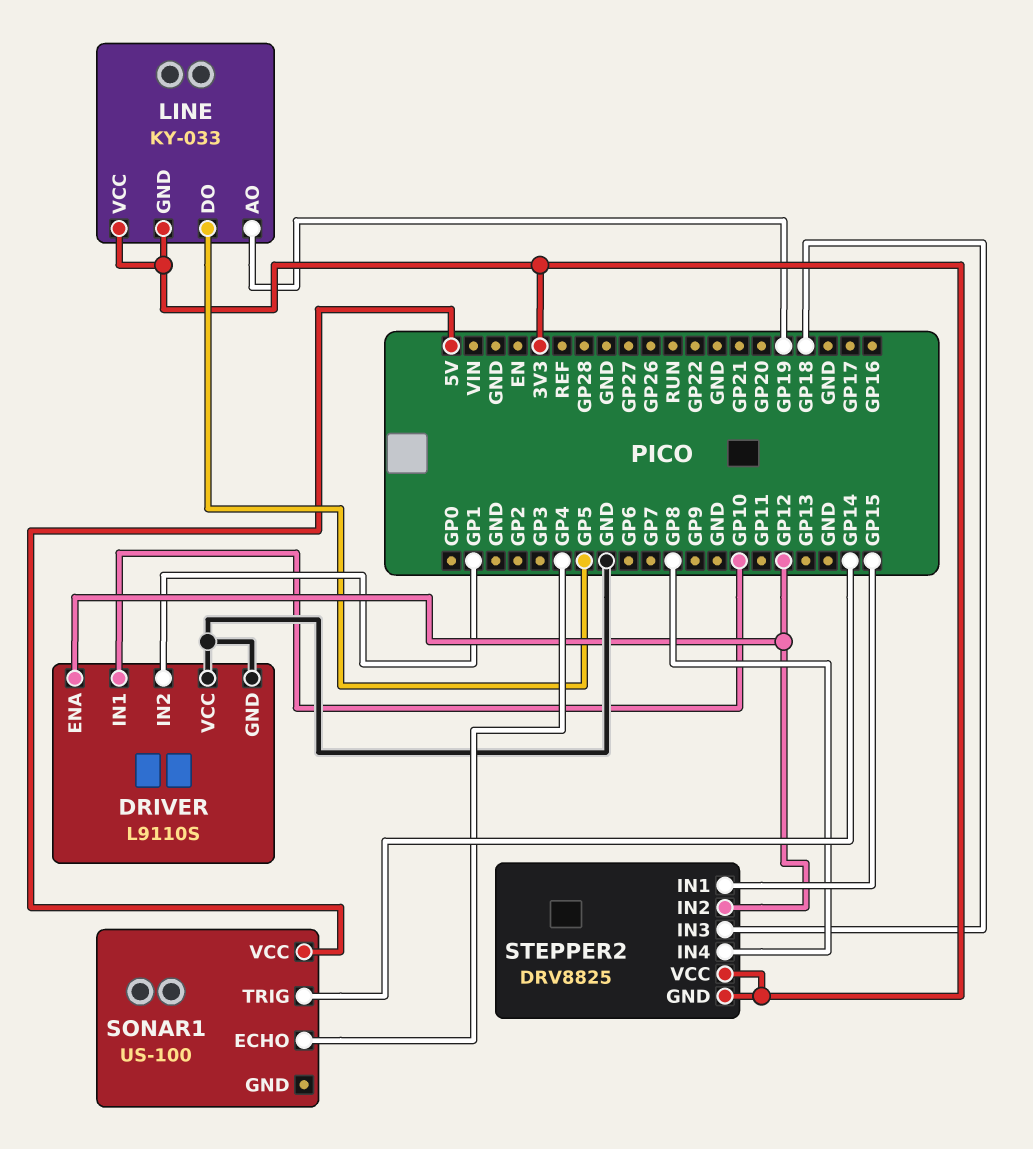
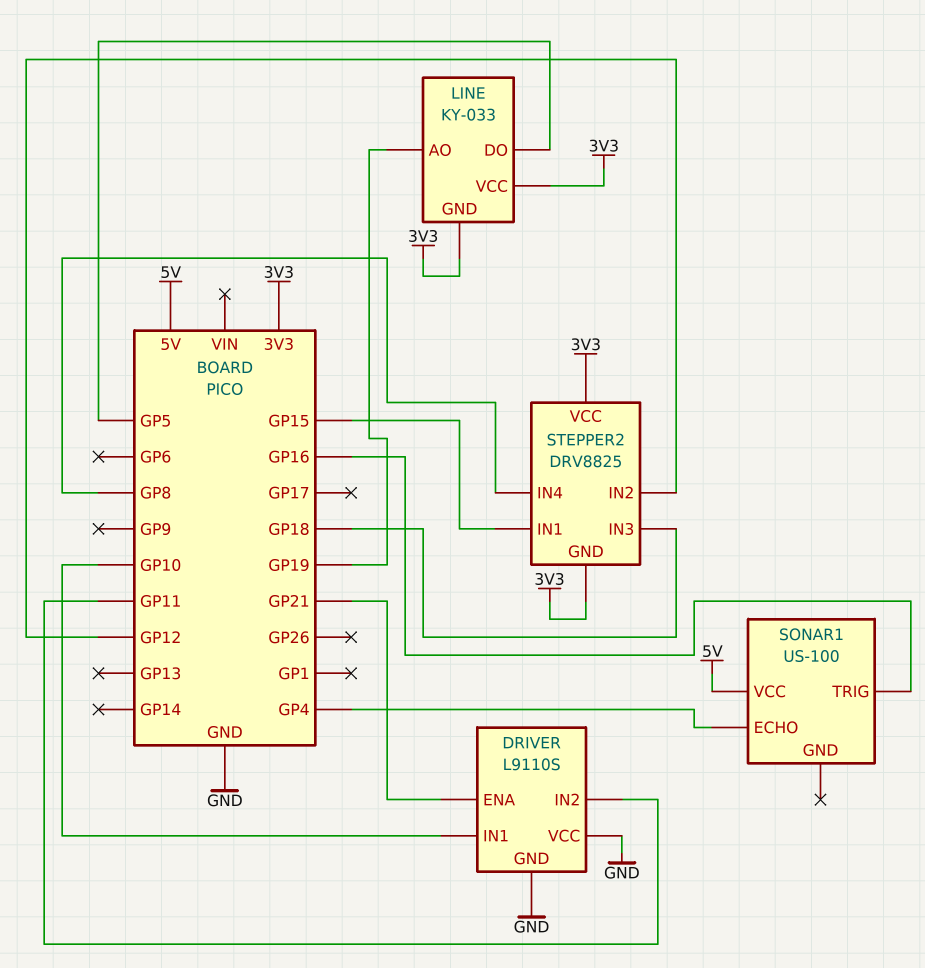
DRIVER pin ENA: GP12 -> GP21
DRIVER pin IN2: GP1 -> GP11
SONAR1 pin TRIG: GP14 -> GP16

